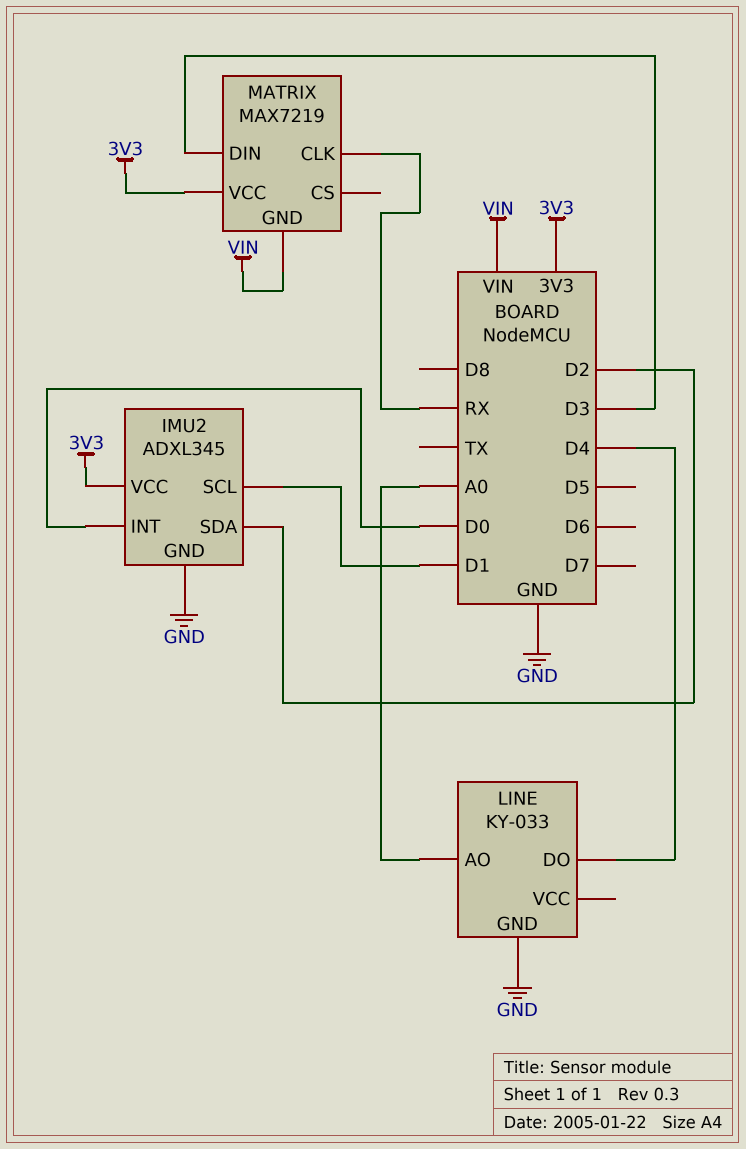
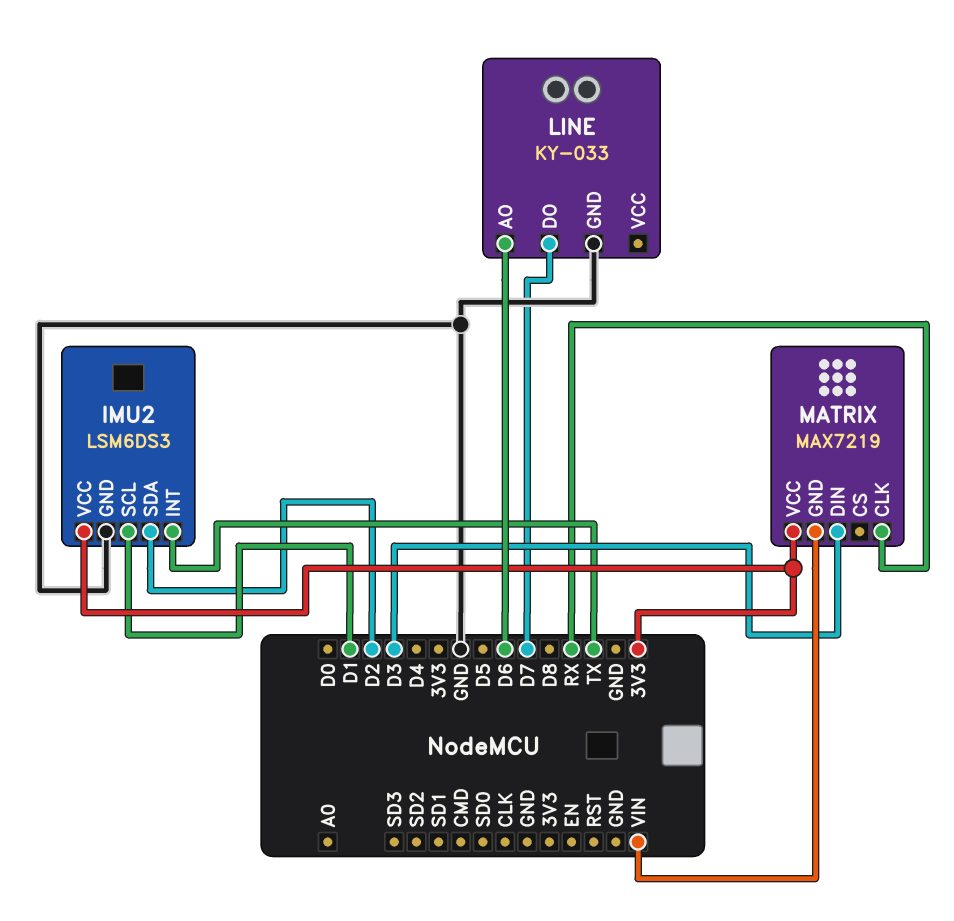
IMU2: ADXL345 -> LSM6DS3
IMU2 pin INT: D0 -> TX
LINE pin AO: A0 -> D6
LINE pin DO: D4 -> D7

